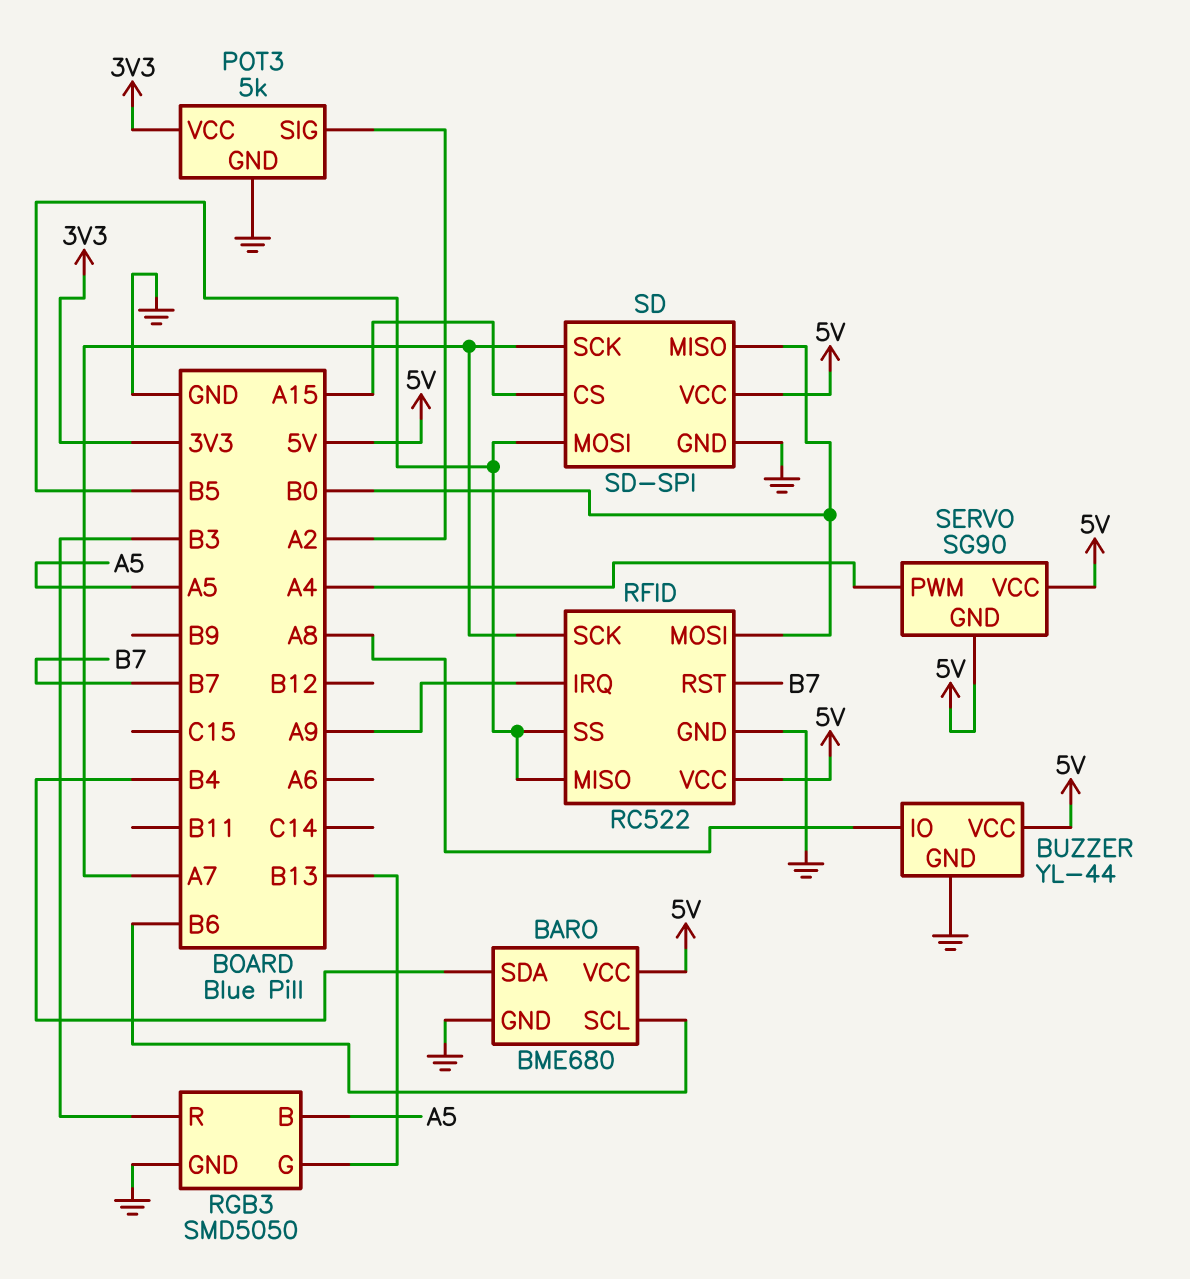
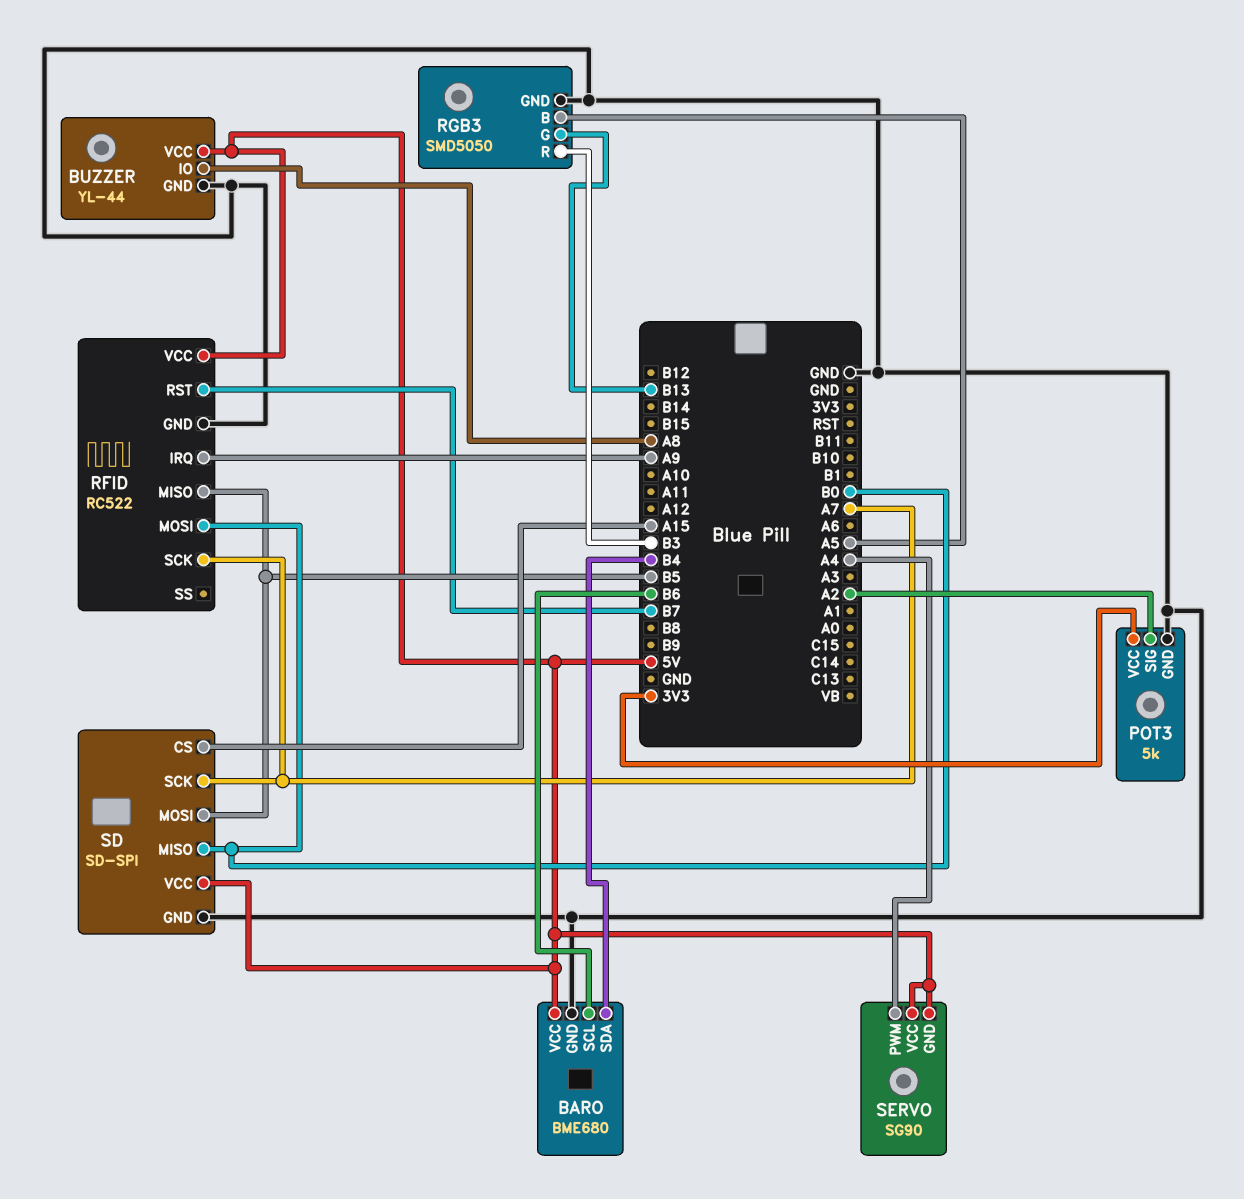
RFID pin SS: B5 -> none

